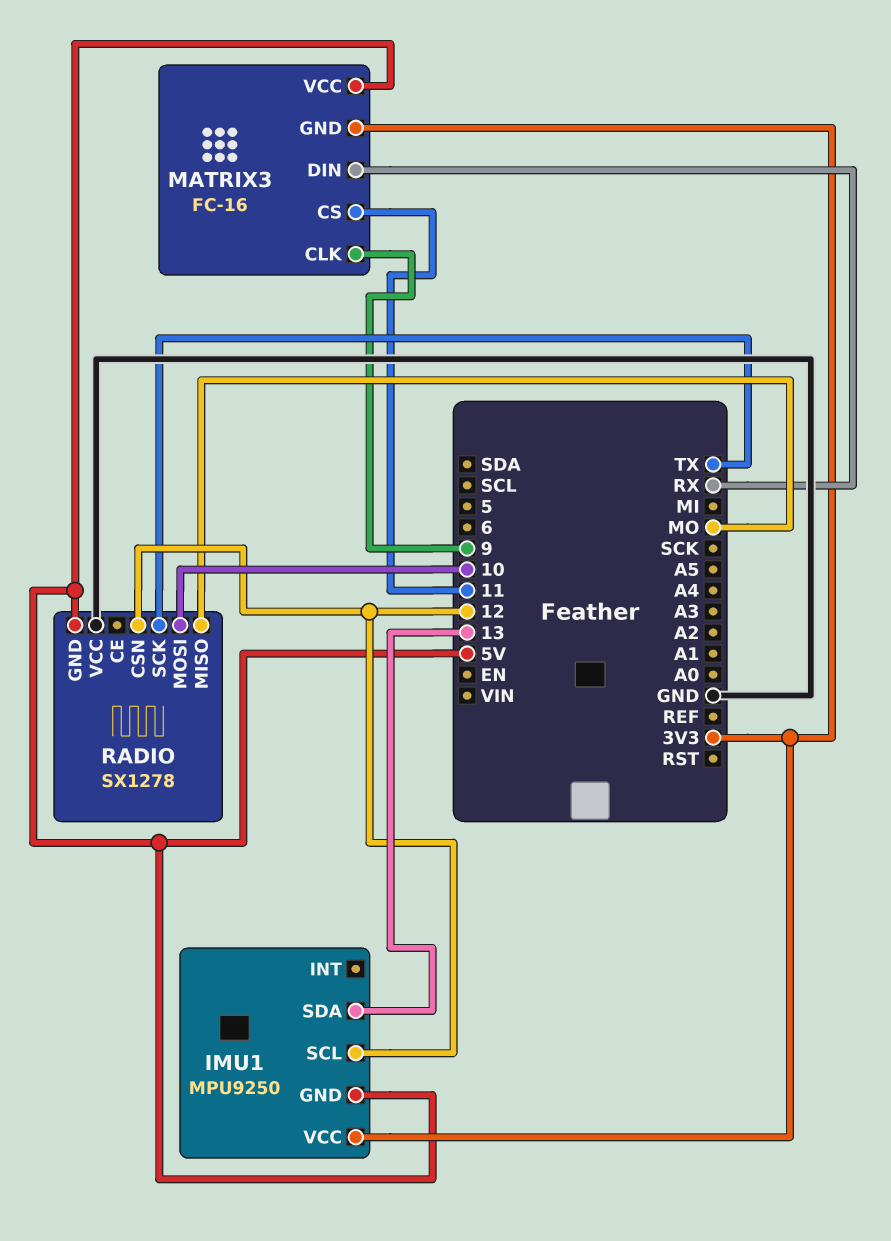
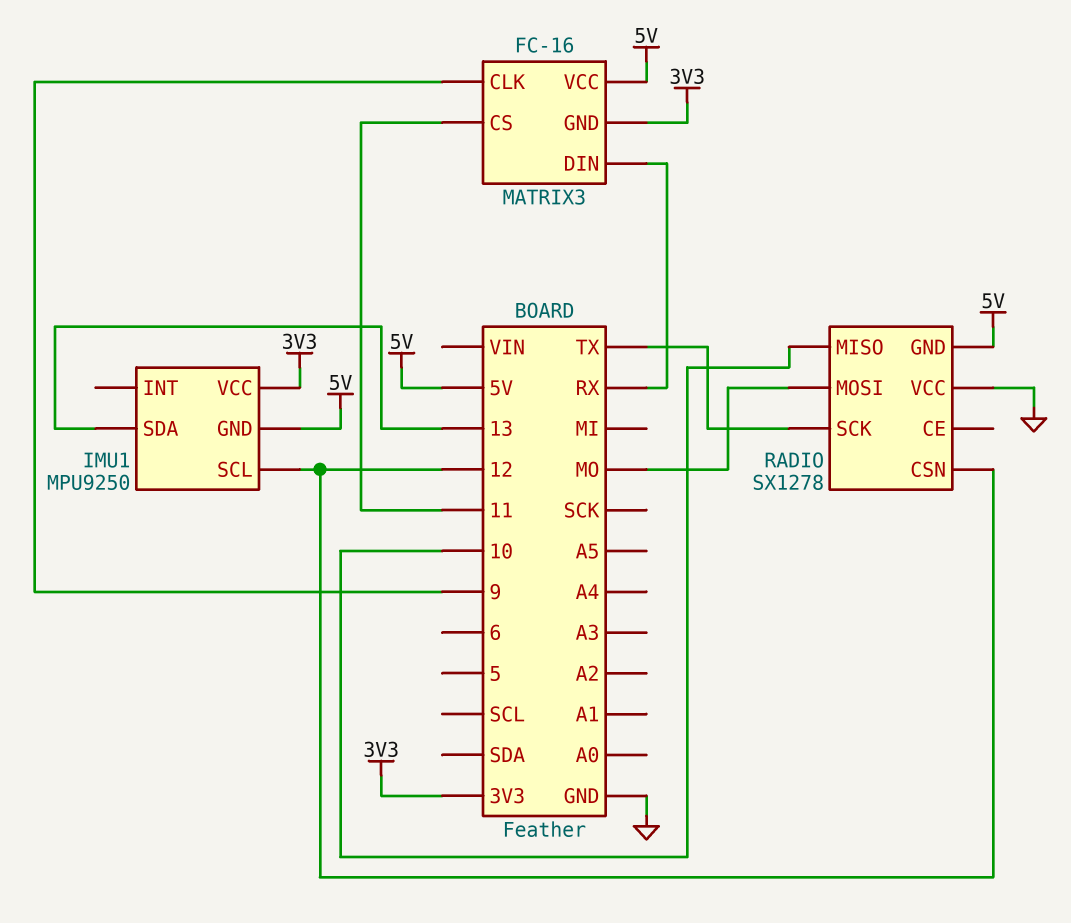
RADIO pin MISO: MO -> 10
RADIO pin MOSI: 10 -> MO

